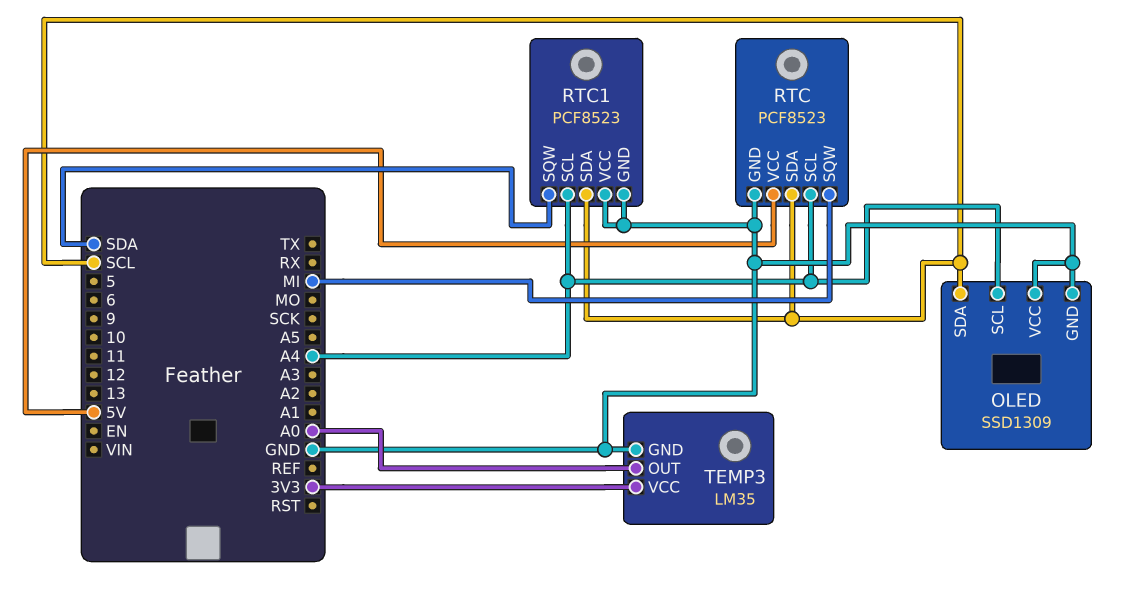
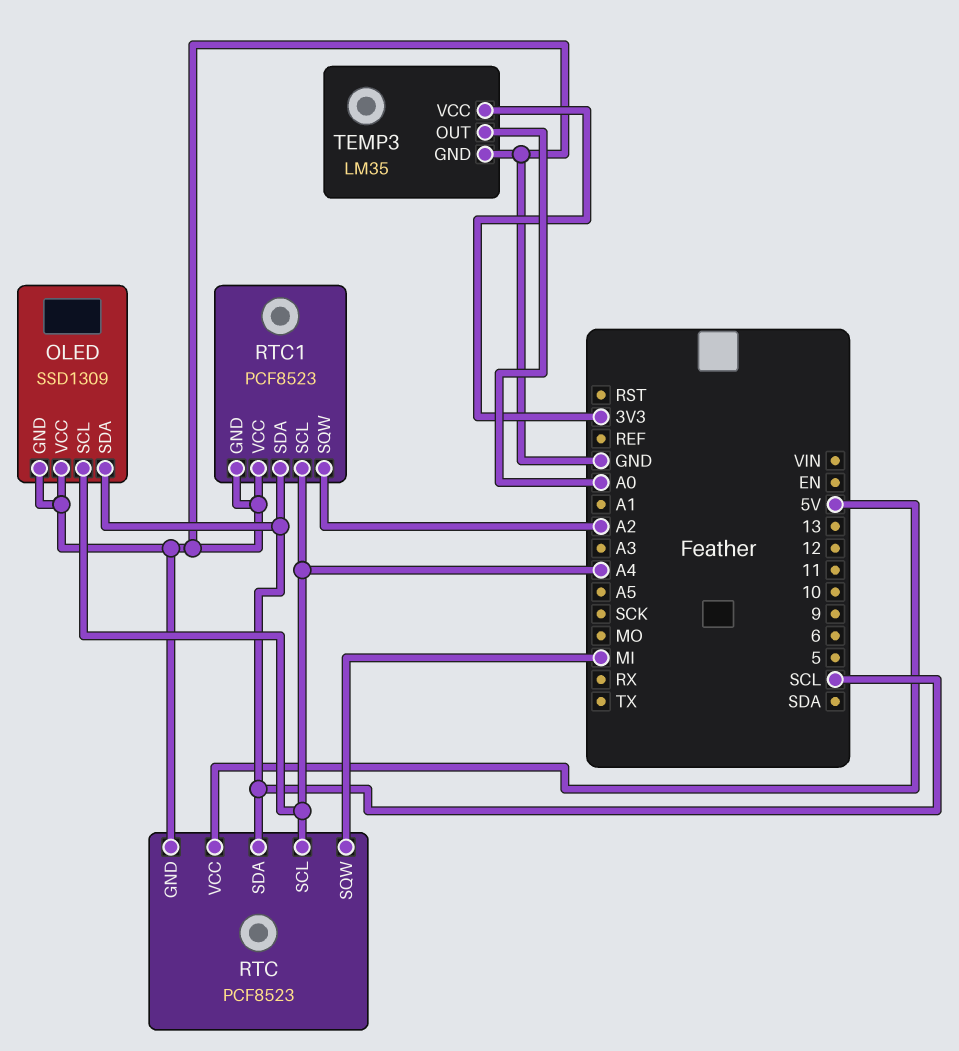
RTC1 pin SQW: SDA -> A2

